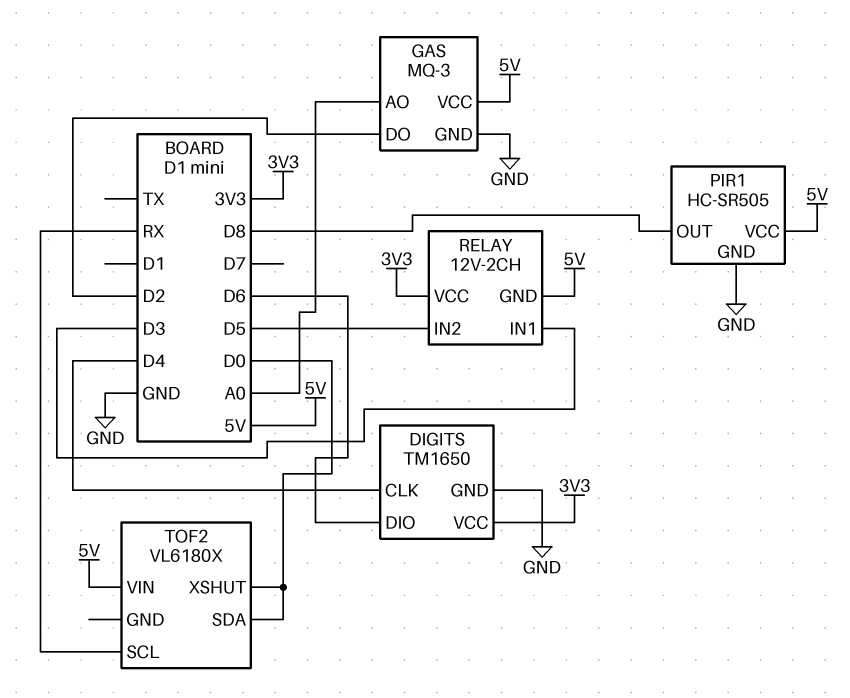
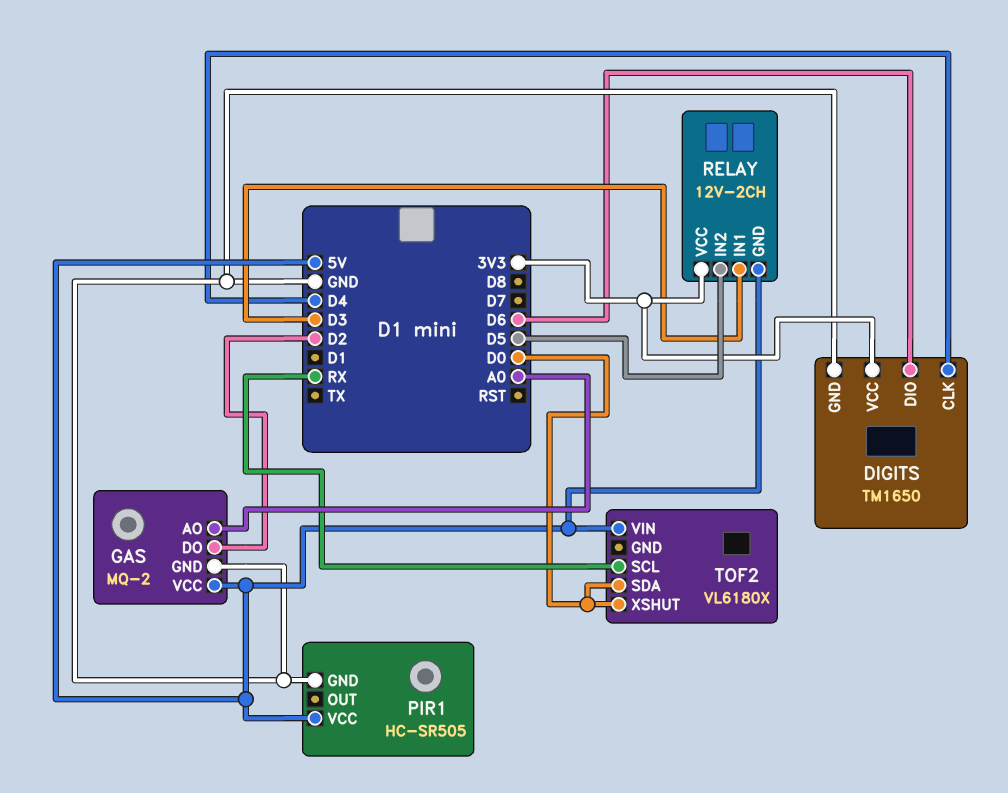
GAS: MQ-3 -> MQ-2
PIR1 pin OUT: D8 -> none

